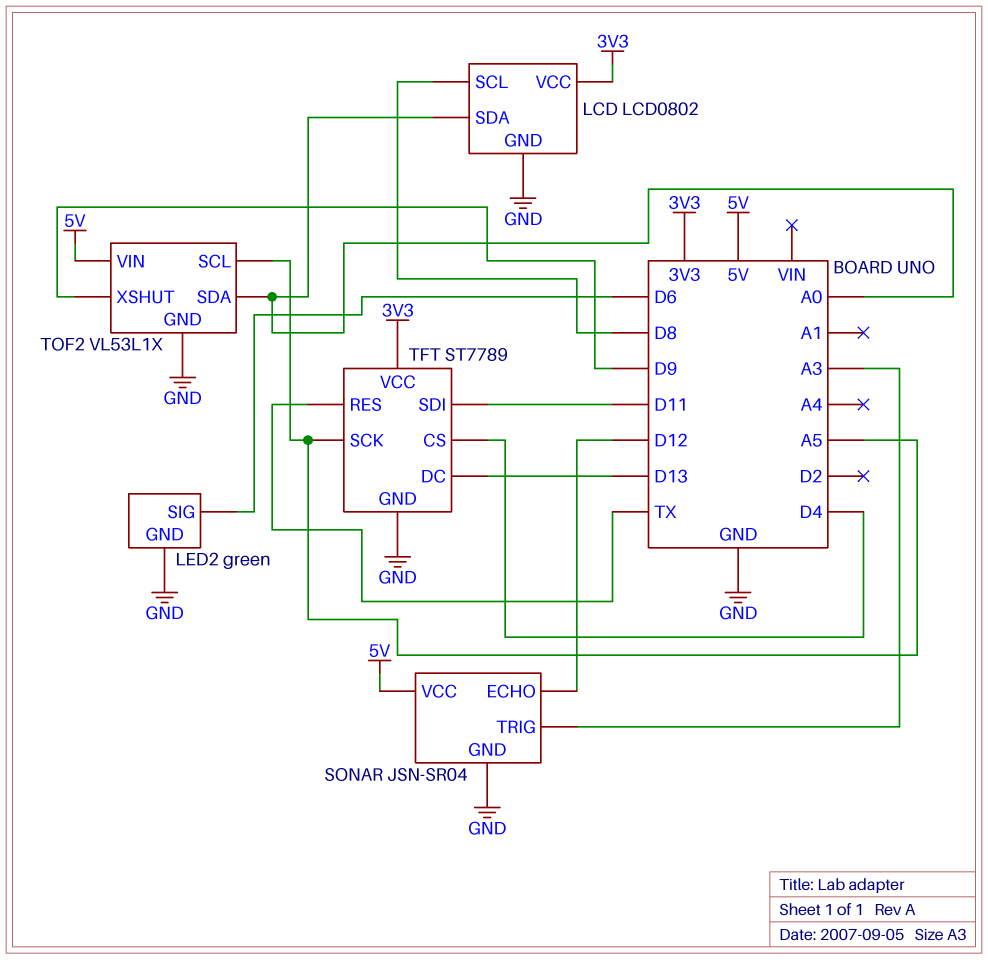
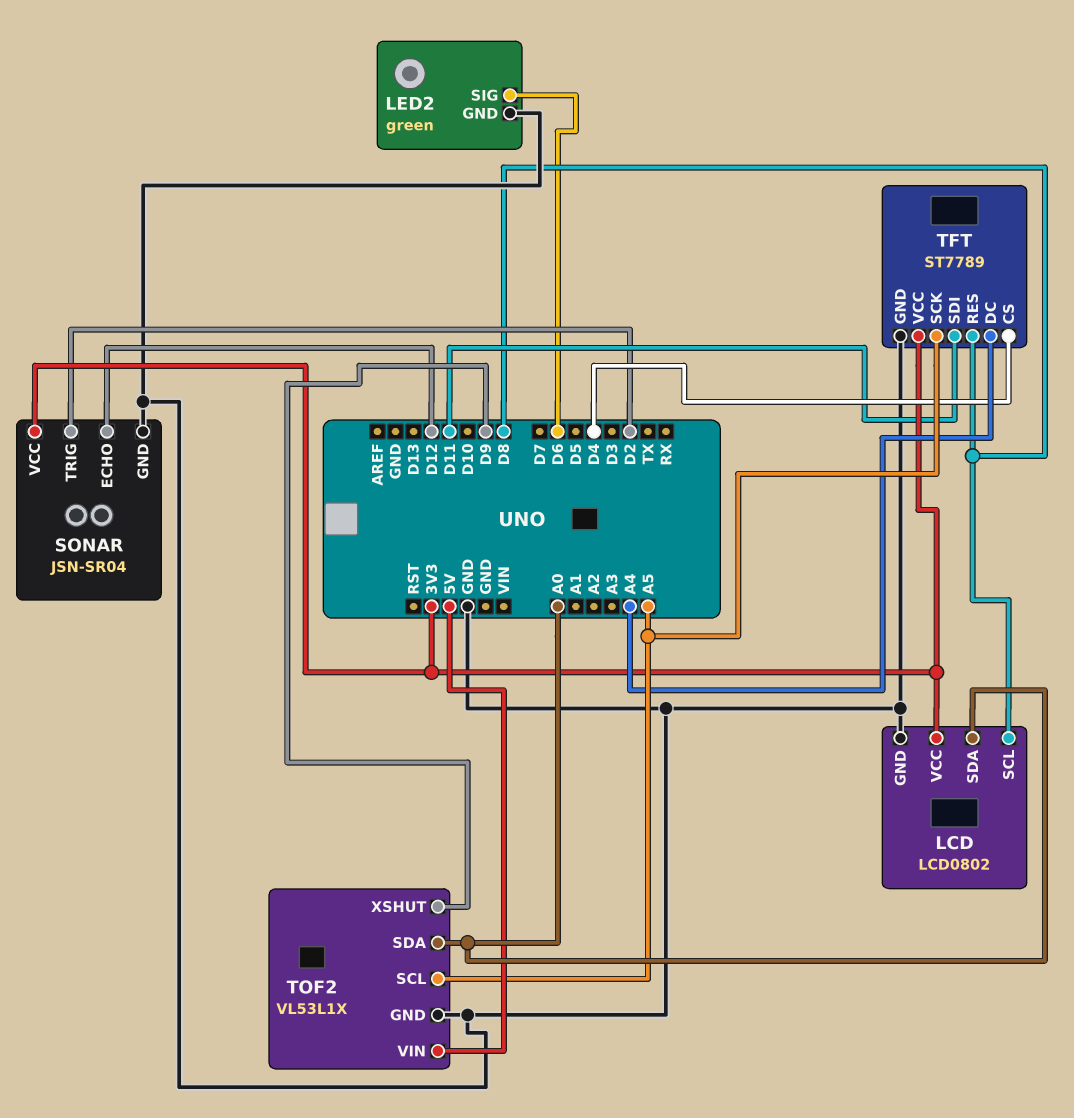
SONAR pin TRIG: A3 -> D2
SONAR pin VCC: 5V -> 3V3
TFT pin DC: D13 -> A4
TFT pin RES: TX -> D8

